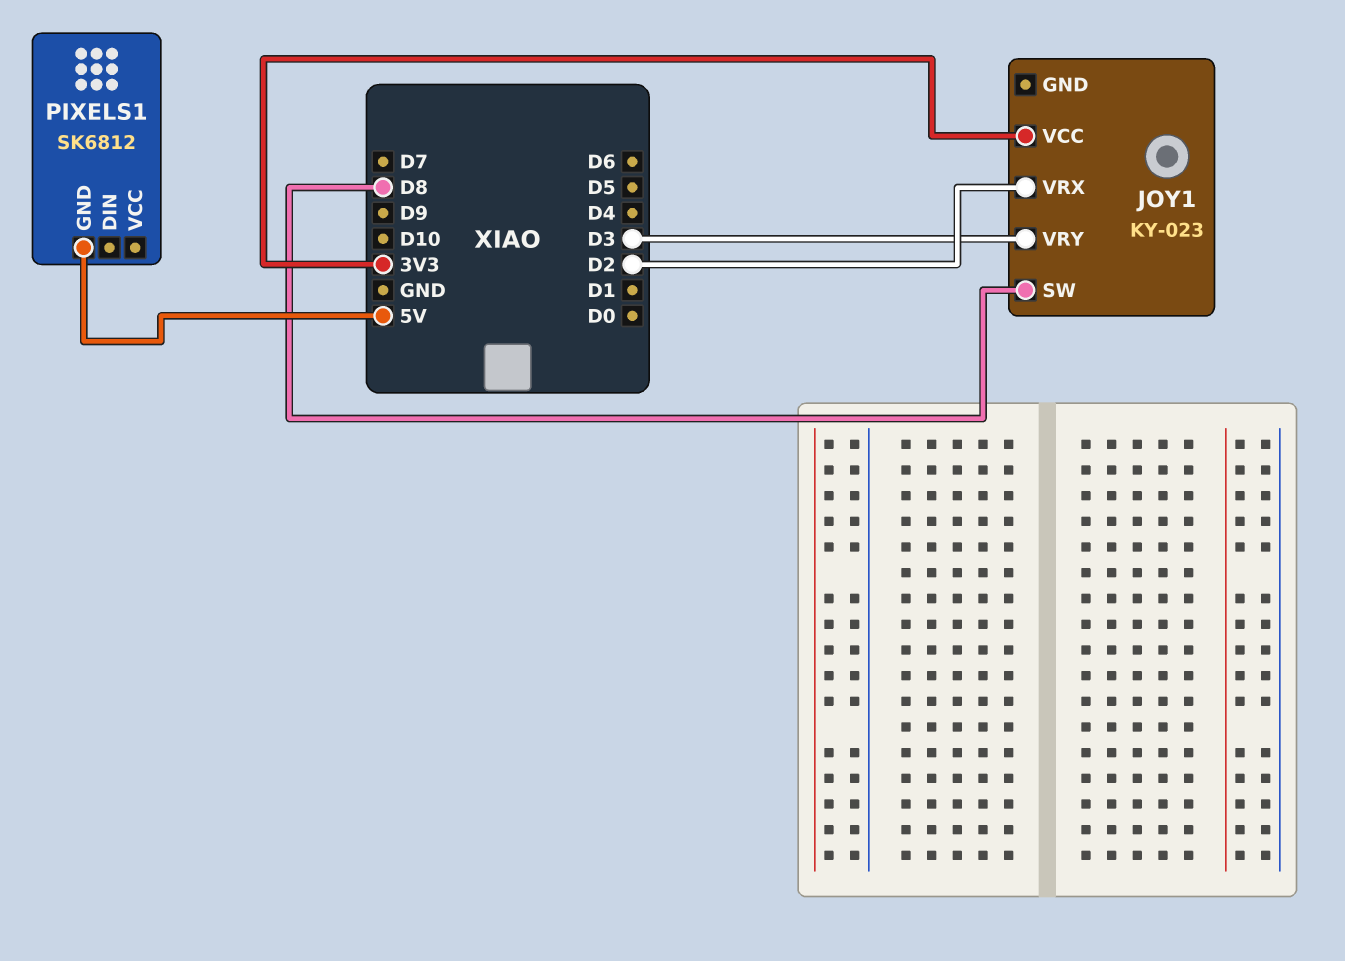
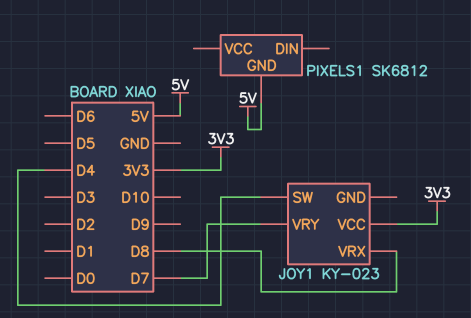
JOY1 pin SW: D8 -> D4
JOY1 pin VRX: D2 -> D8
JOY1 pin VRY: D3 -> D7

